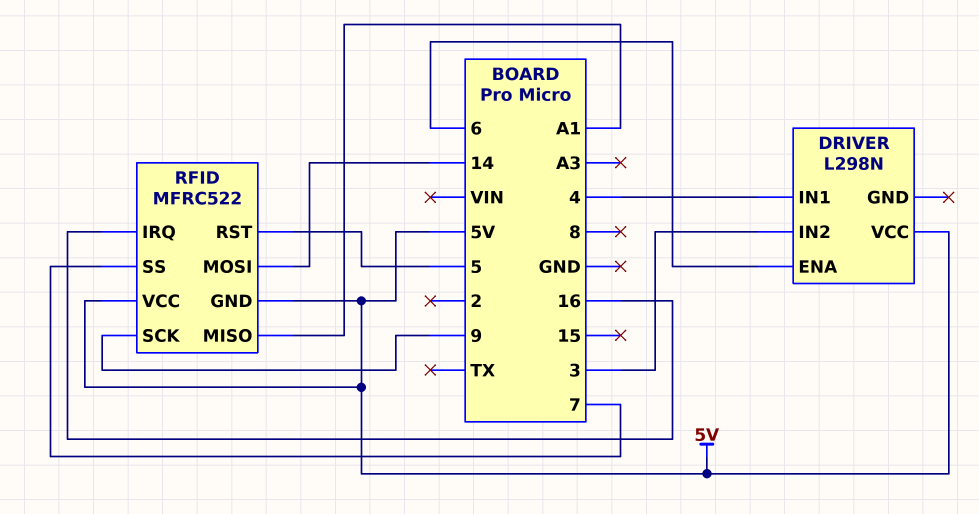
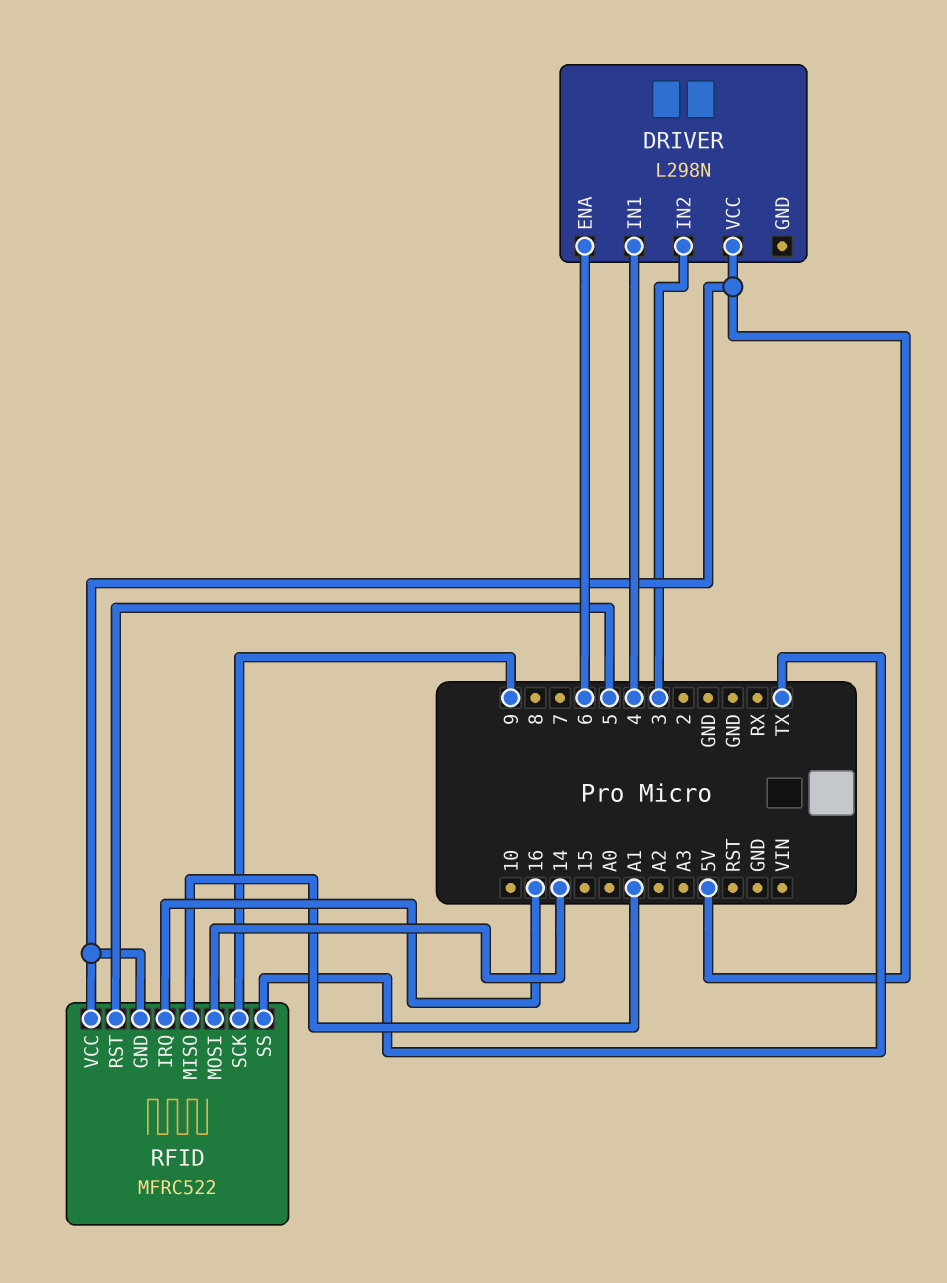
RFID pin SS: 7 -> TX

